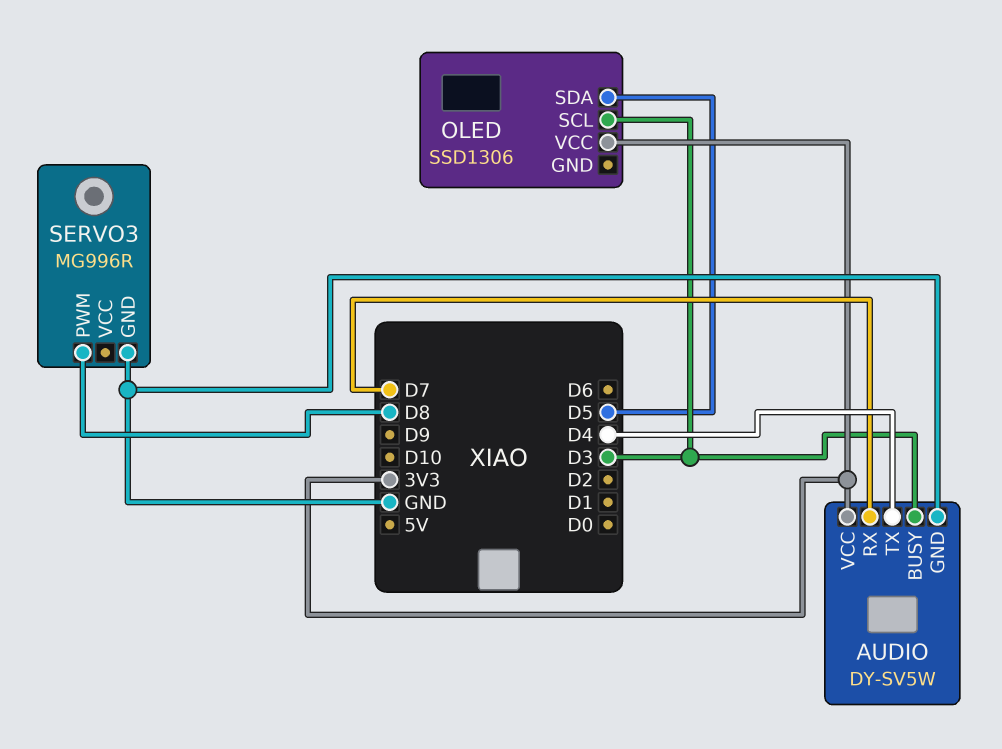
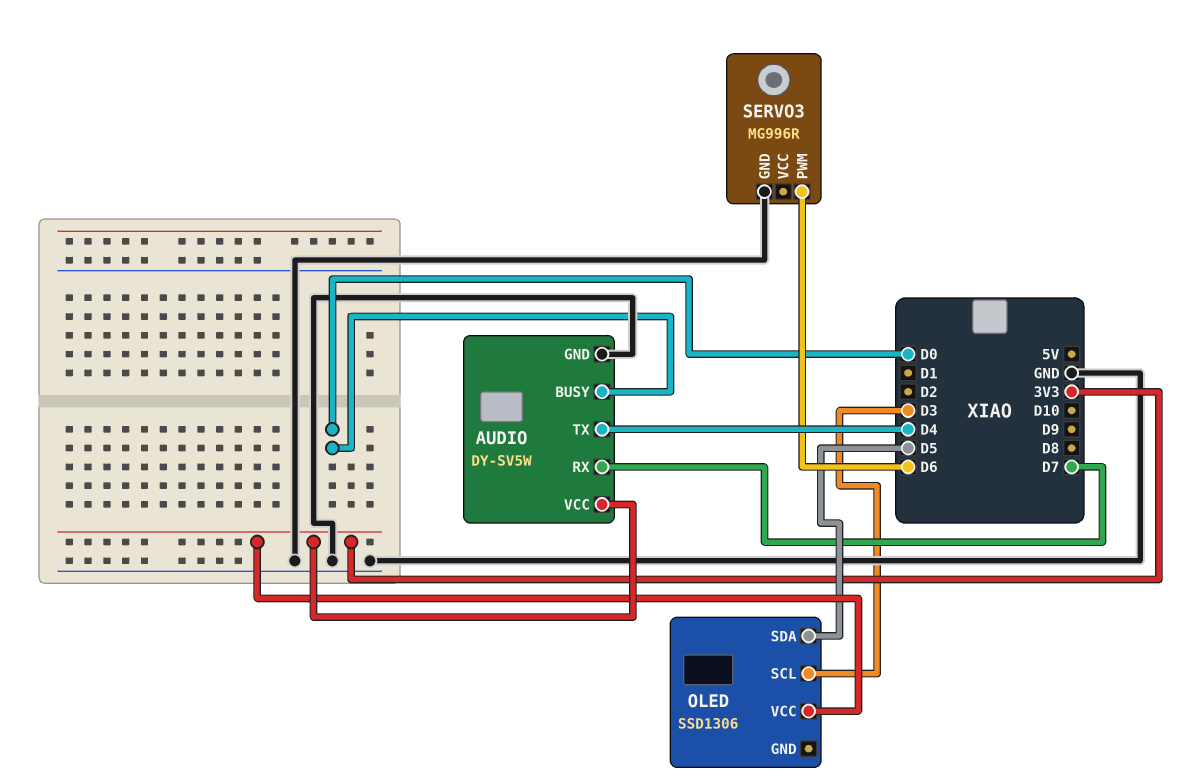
AUDIO pin BUSY: D3 -> D0
SERVO3 pin PWM: D8 -> D6

